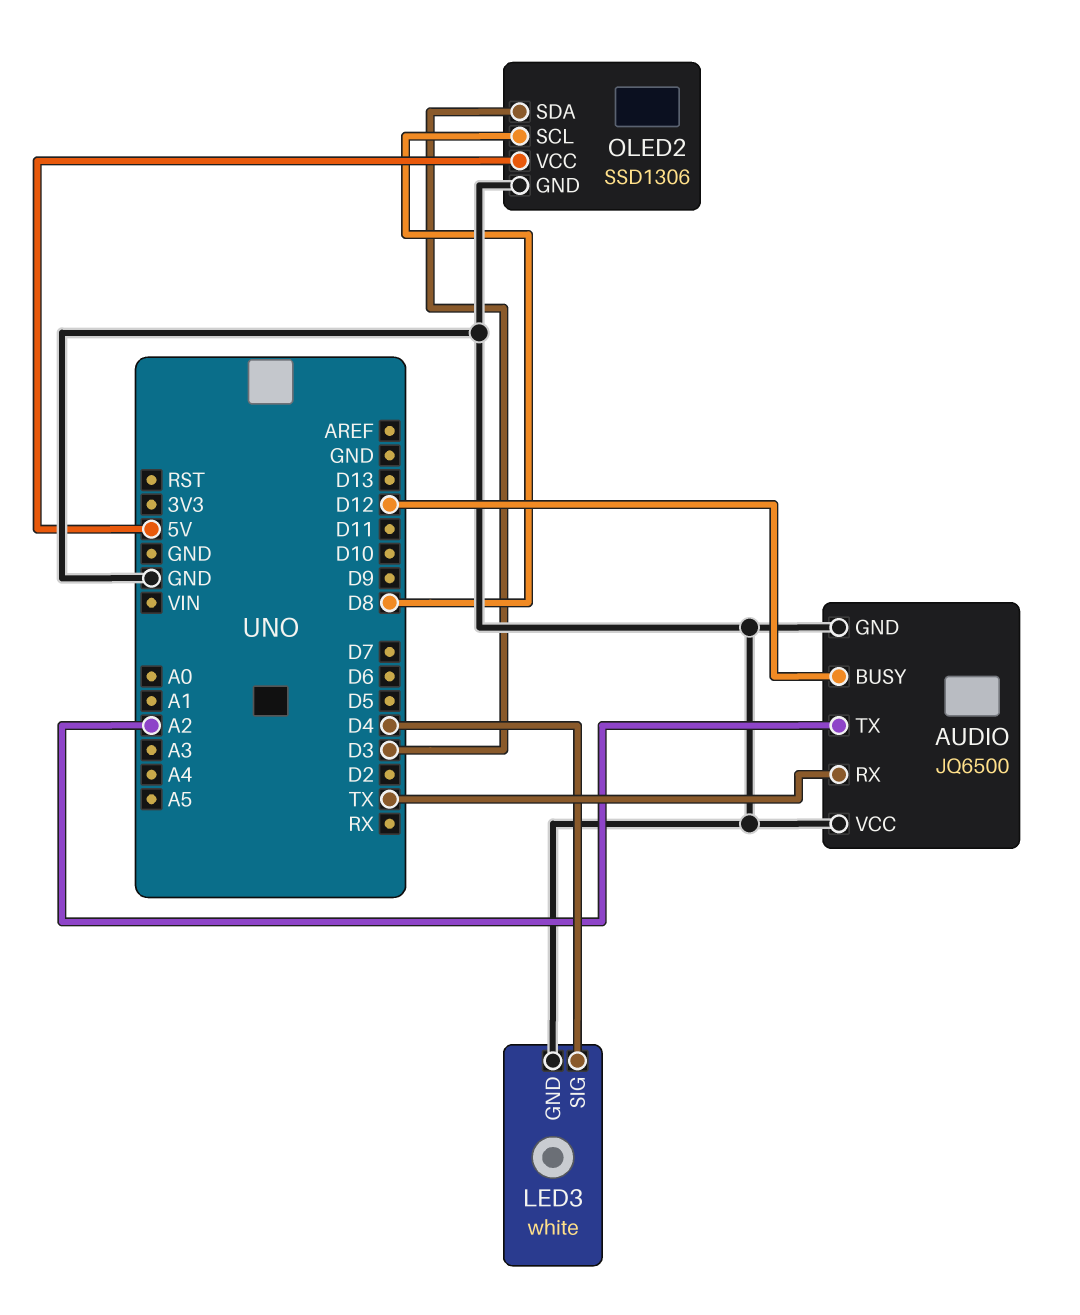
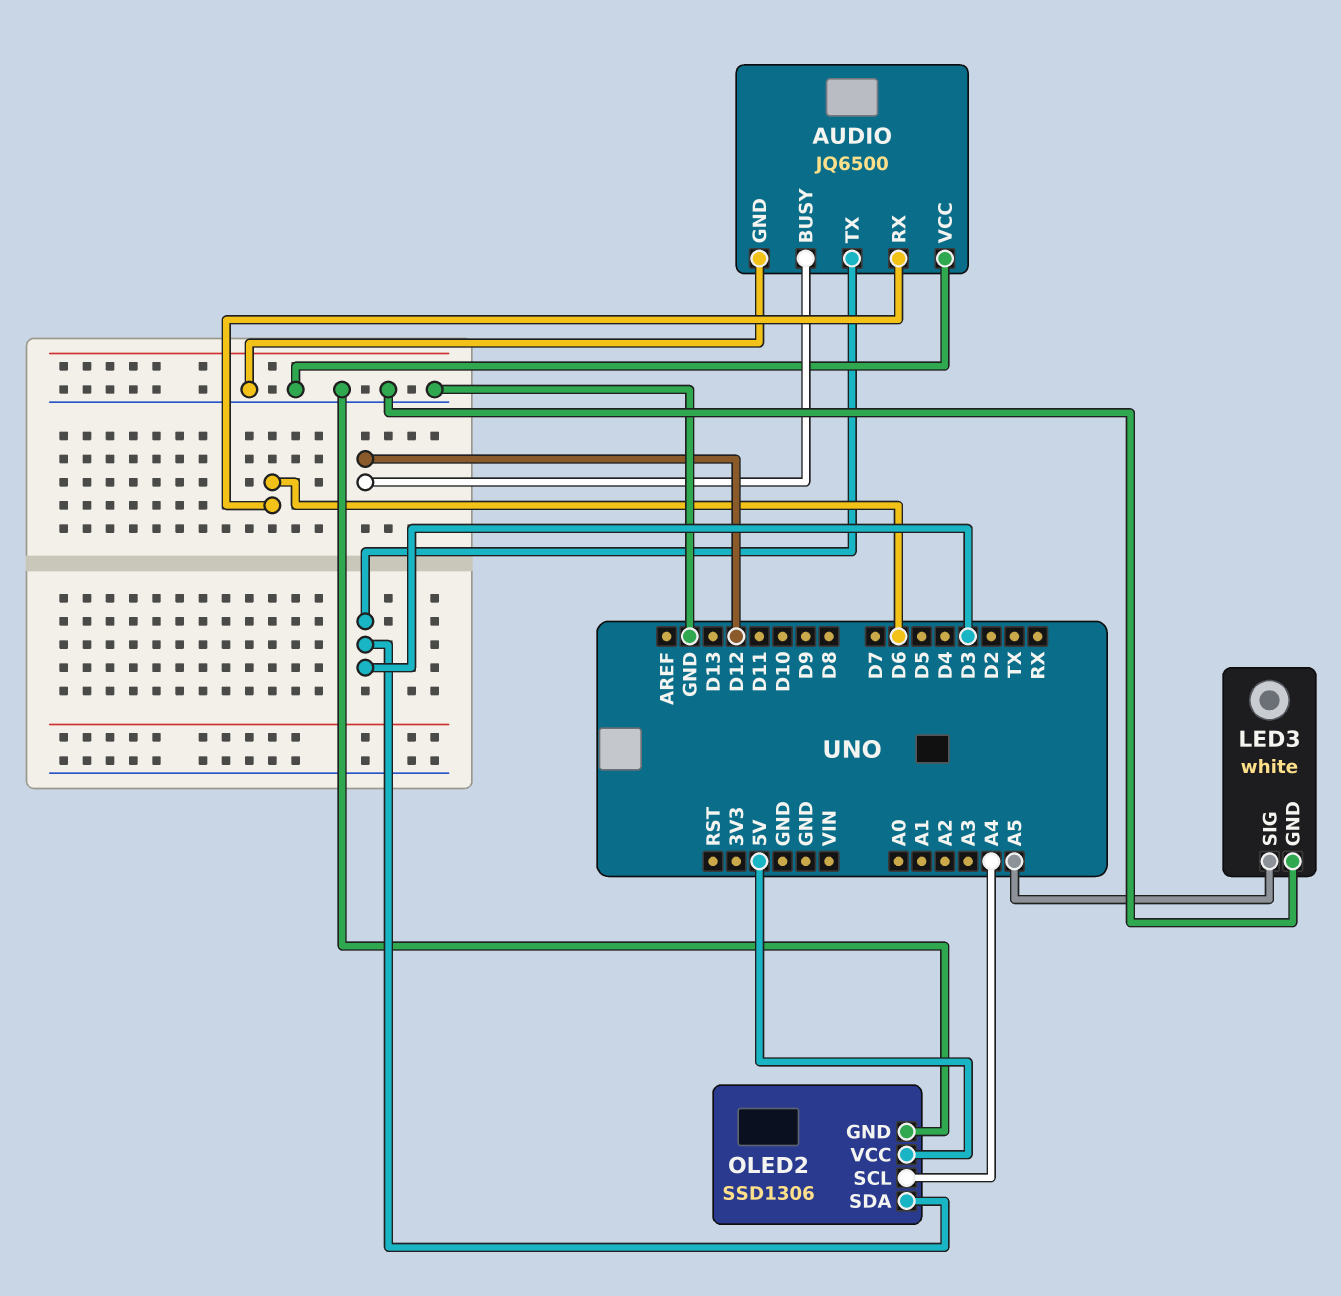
AUDIO pin RX: TX -> D6
AUDIO pin TX: A2 -> D3
LED3 pin SIG: D4 -> A5
OLED2 pin SCL: D8 -> A4

